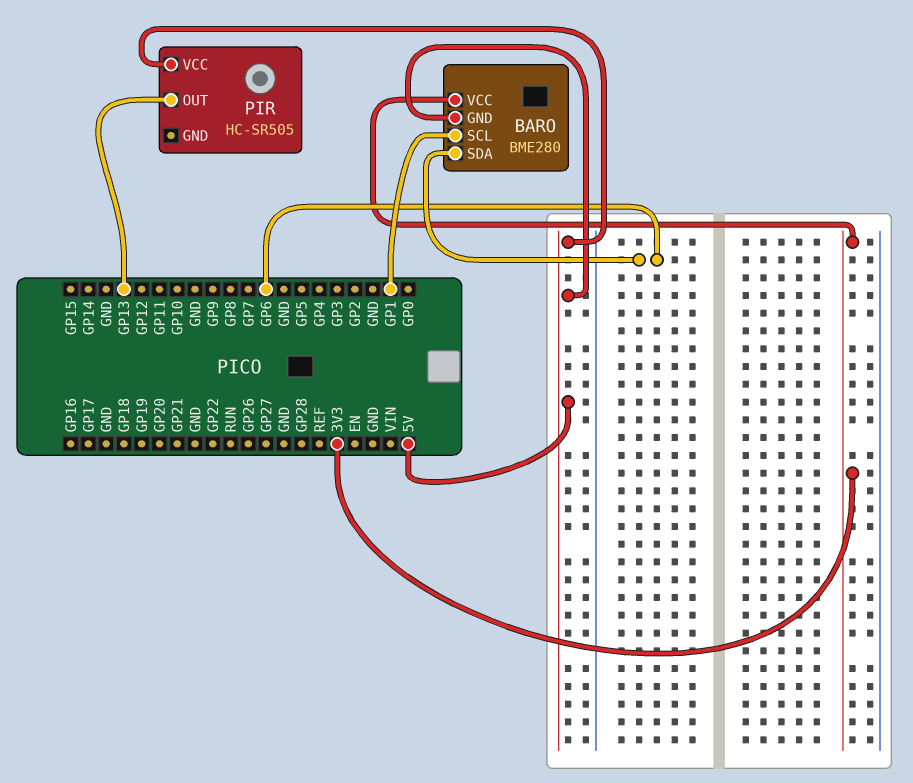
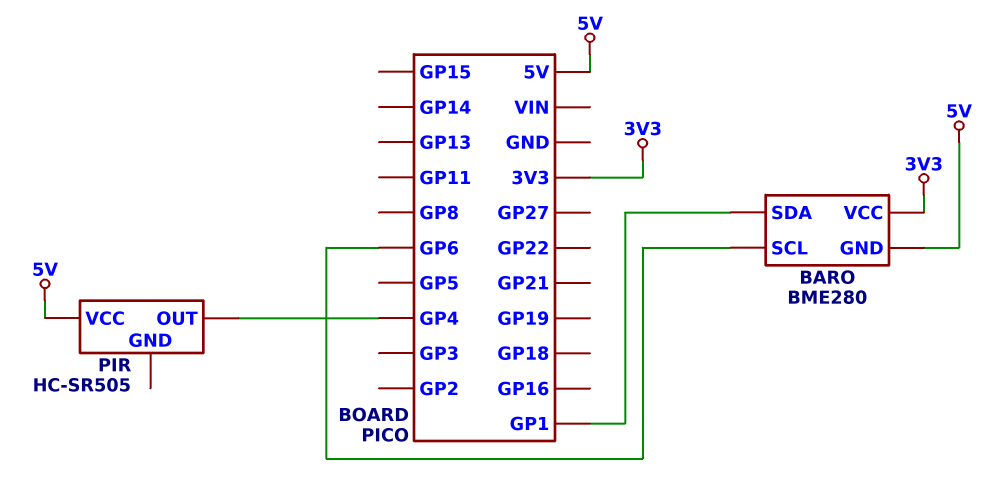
BARO pin SCL: GP1 -> GP6
BARO pin SDA: GP6 -> GP1
PIR pin OUT: GP13 -> GP4

